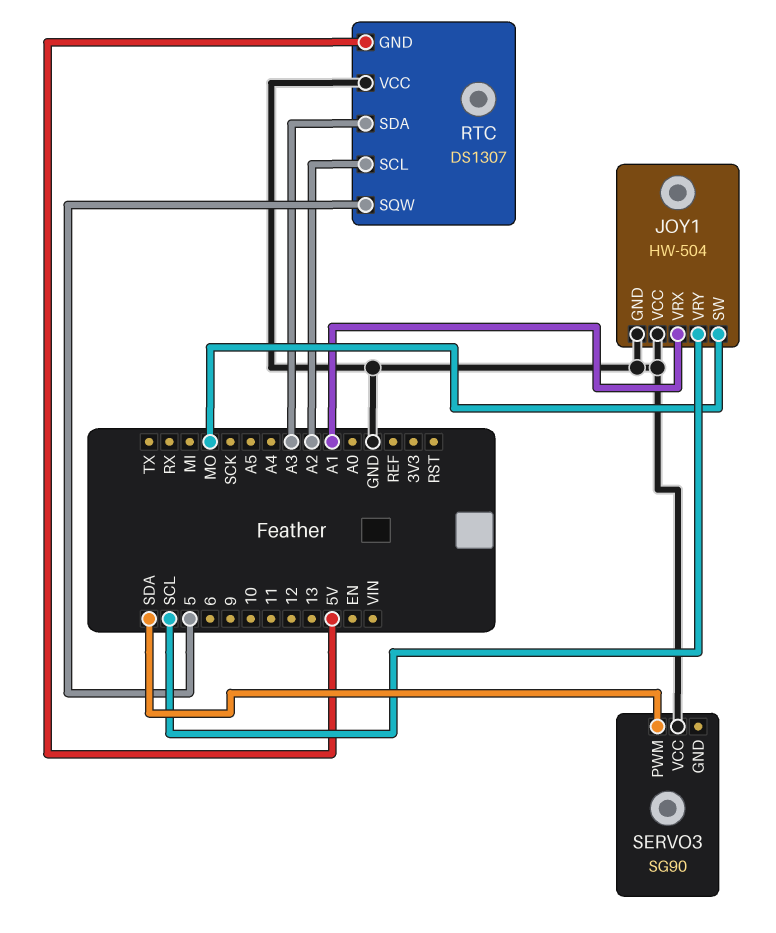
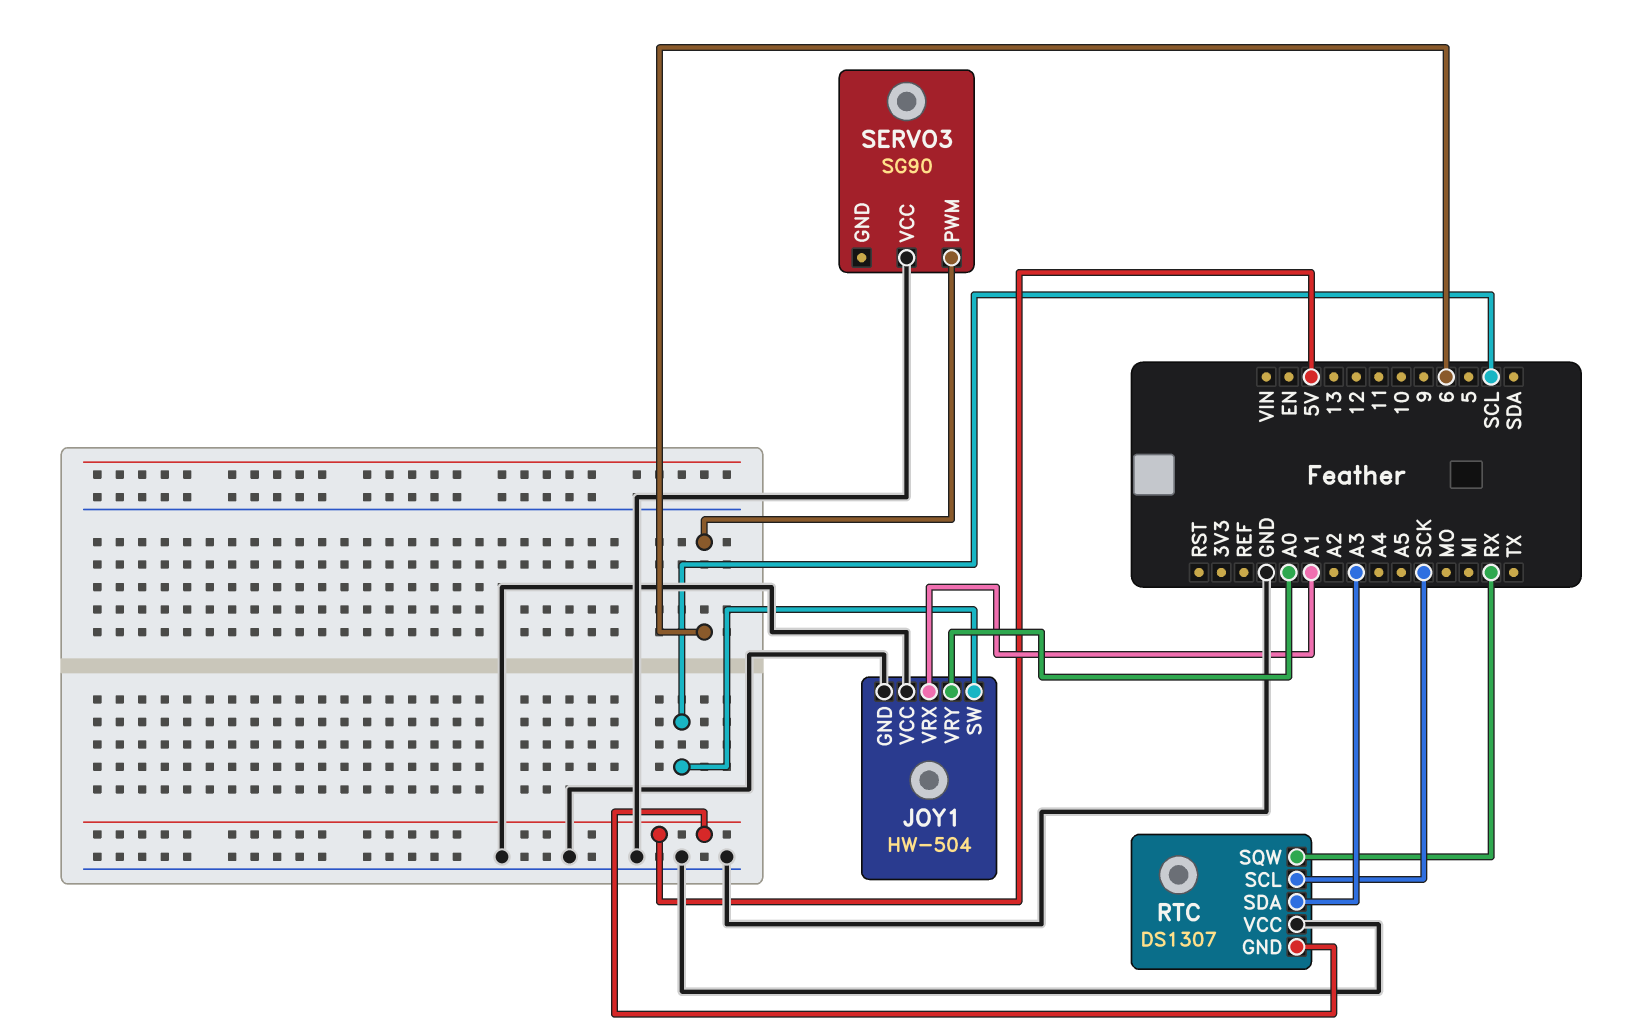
JOY1 pin SW: MO -> SCL
JOY1 pin VRY: SCL -> A0
RTC pin SCL: A2 -> SCK
RTC pin SQW: 5 -> RX
SERVO3 pin PWM: SDA -> 6

